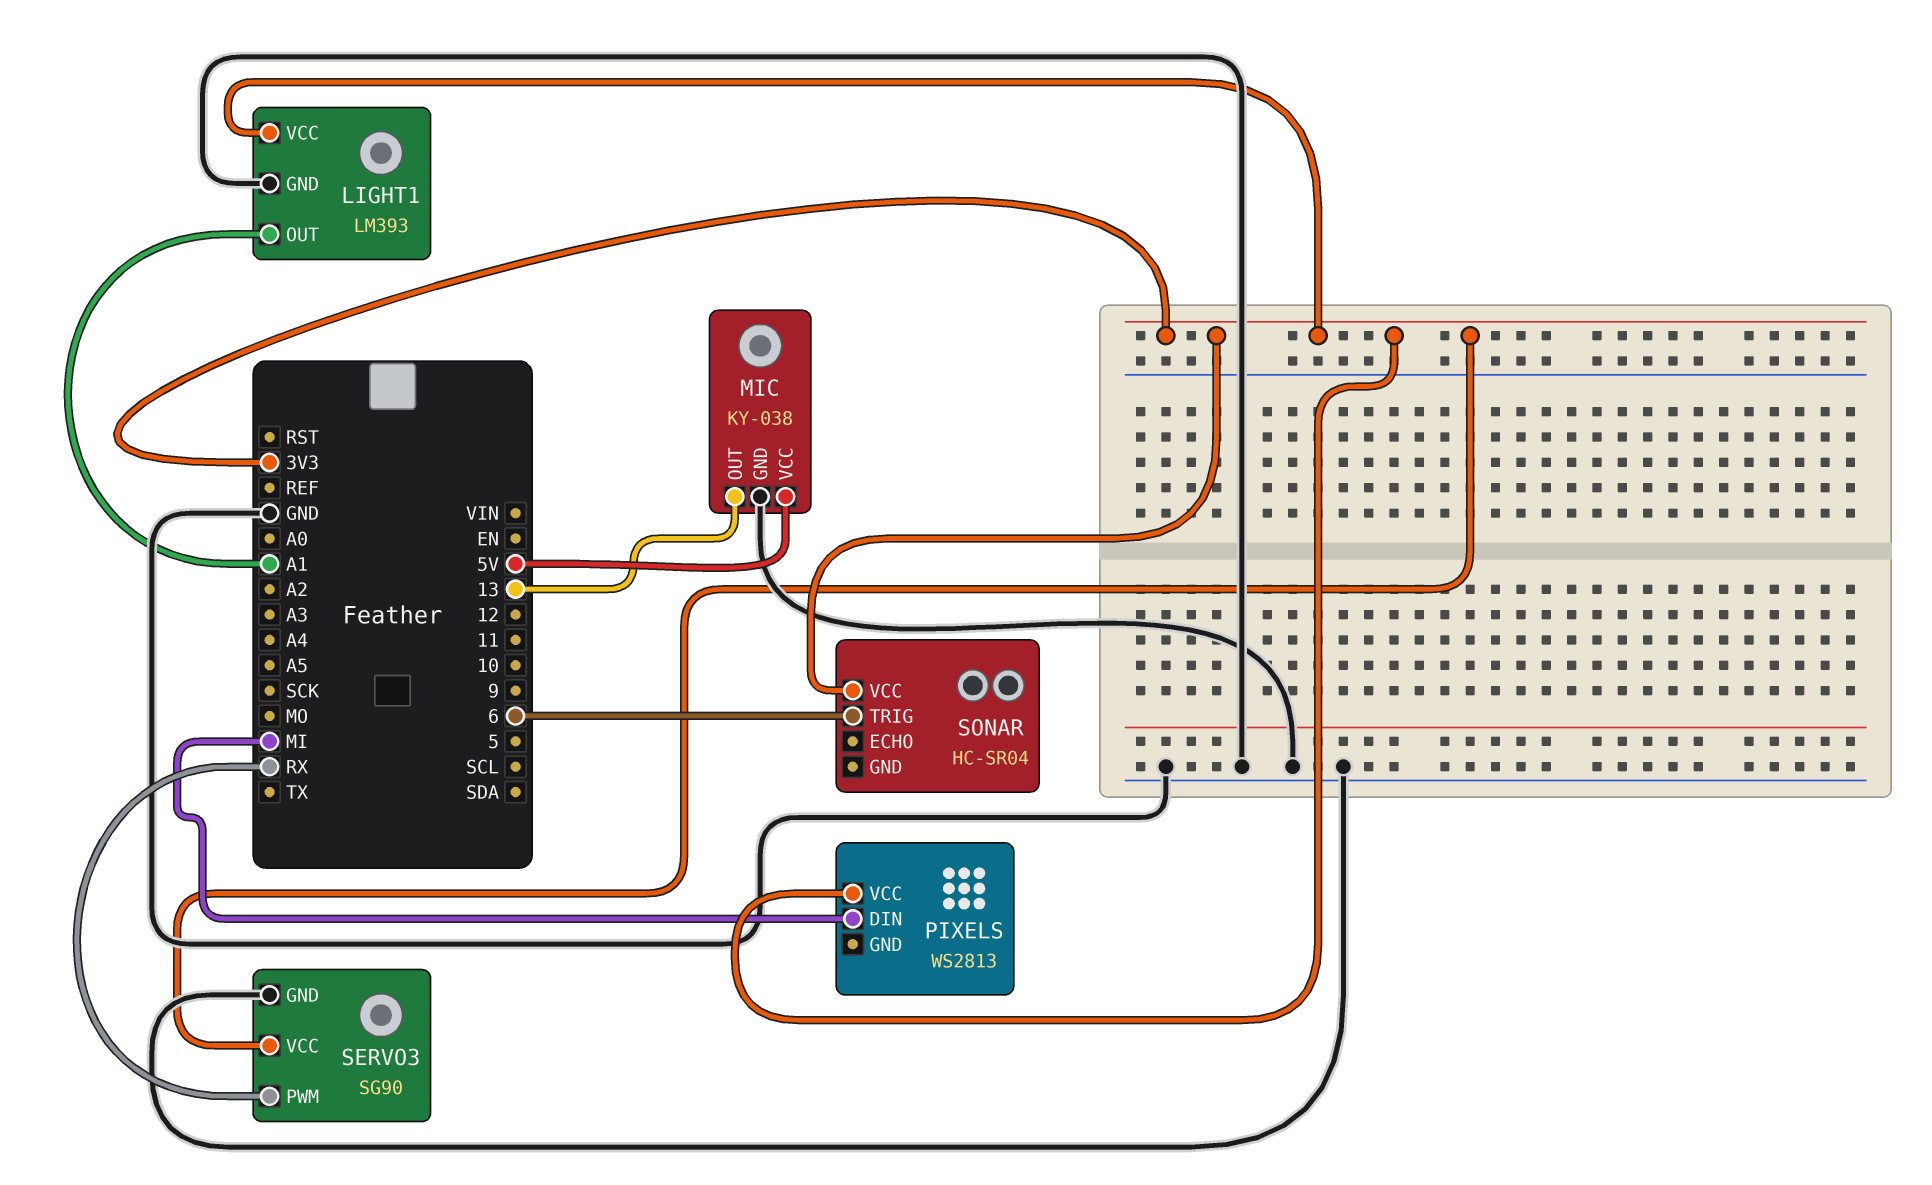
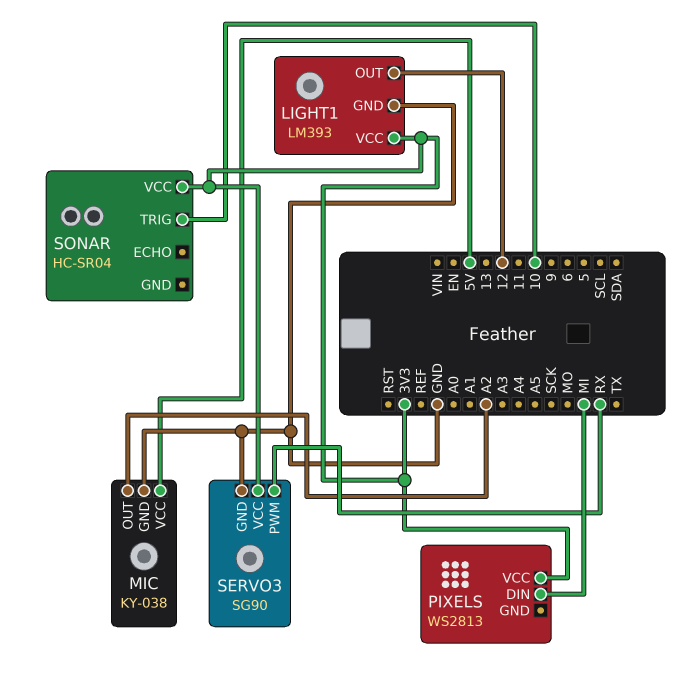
LIGHT1 pin OUT: A1 -> 12
MIC pin OUT: 13 -> A2
SONAR pin TRIG: 6 -> 10

